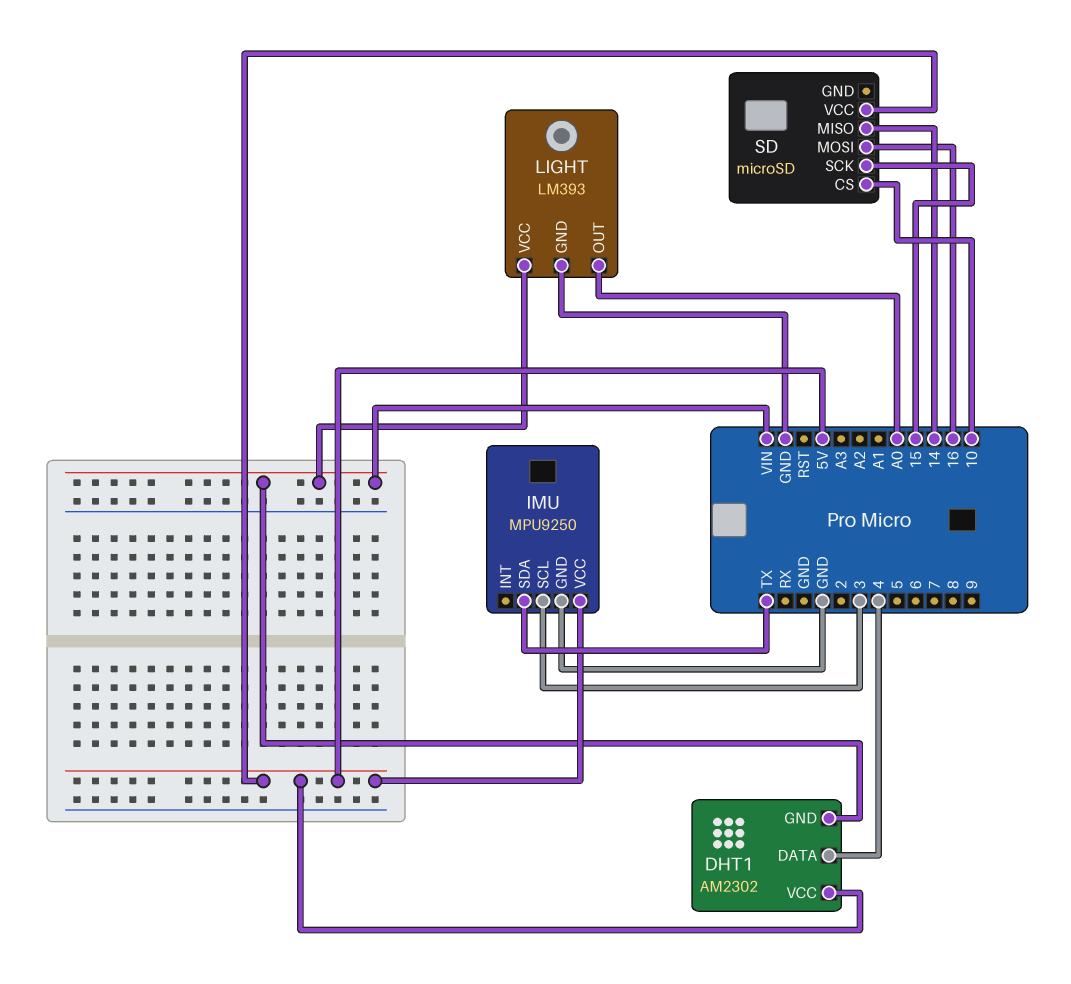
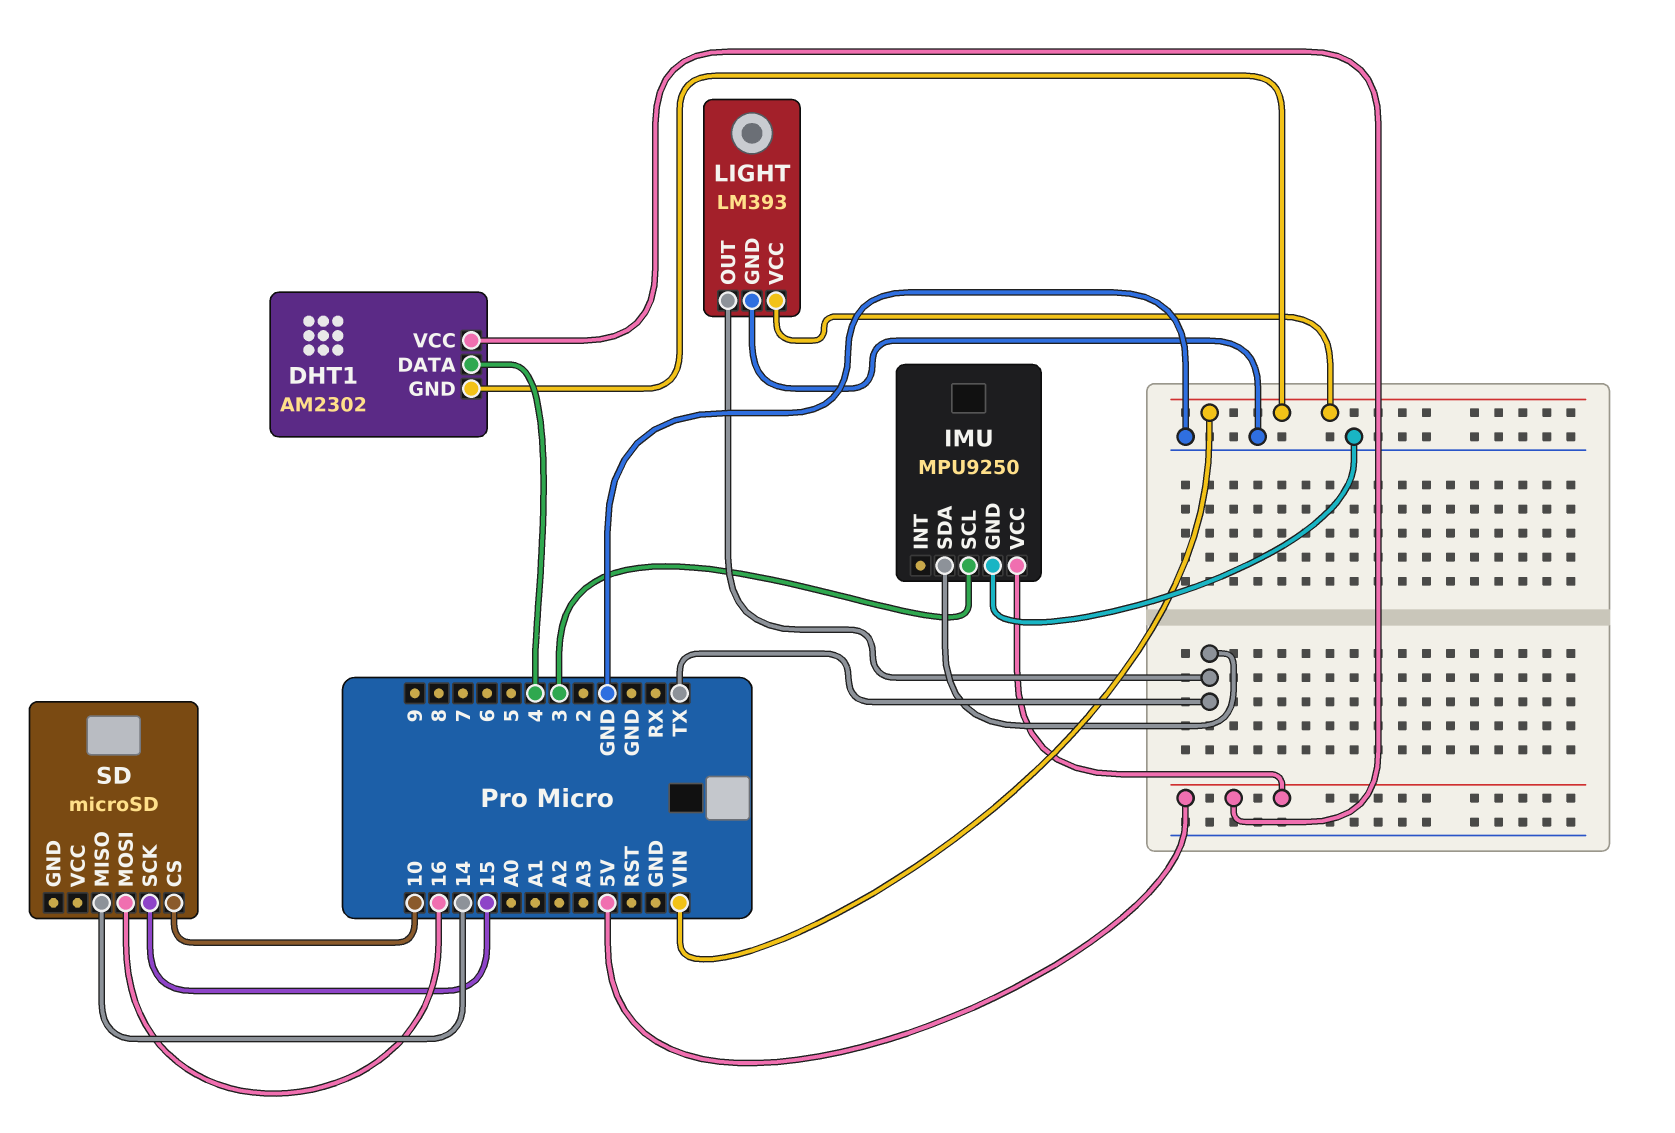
LIGHT pin OUT: A0 -> TX
SD pin VCC: 5V -> none

